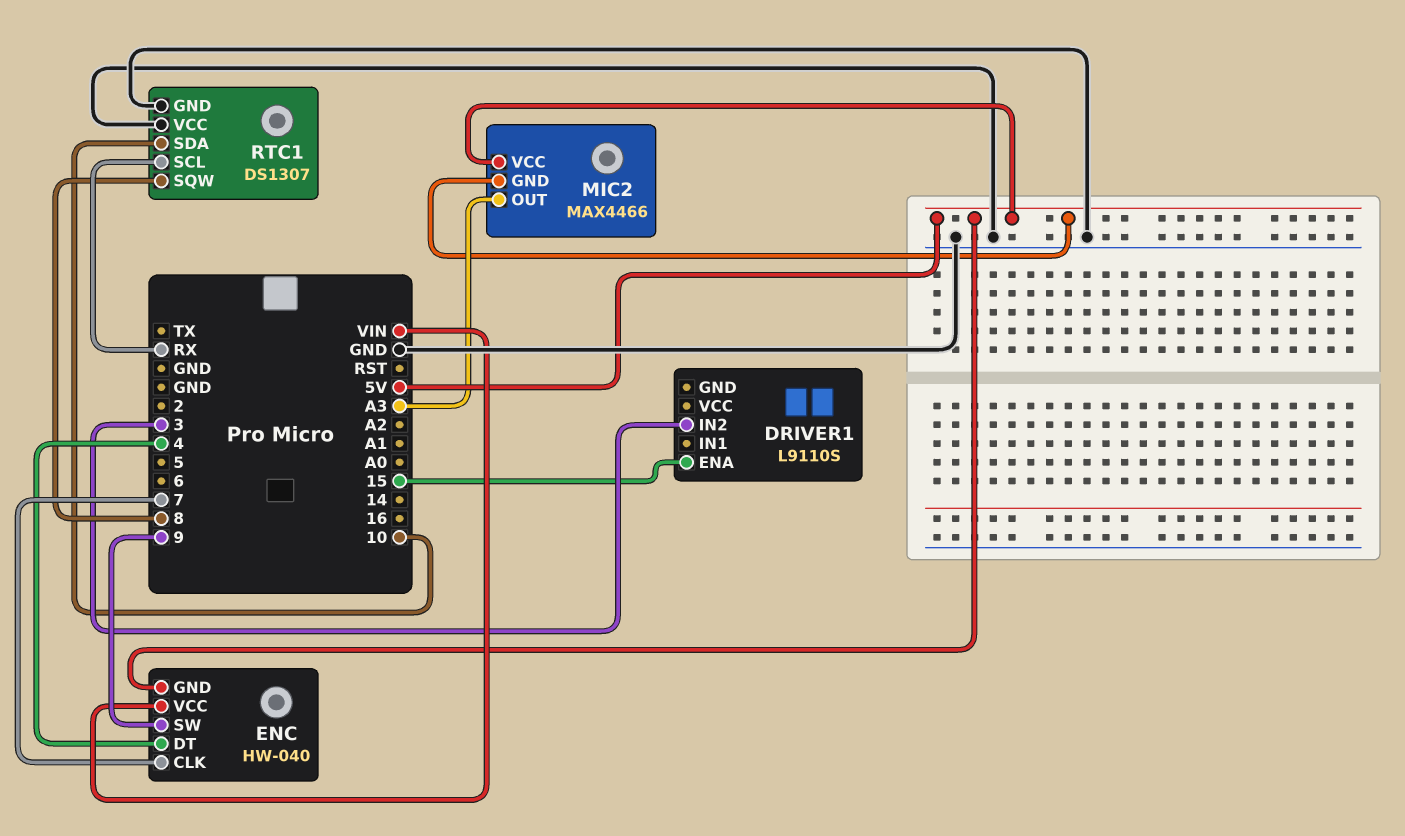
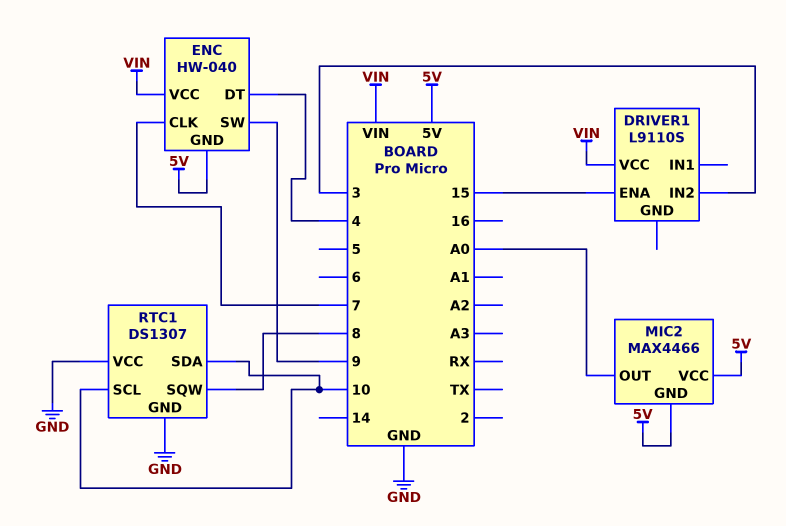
DRIVER1 pin VCC: none -> VIN
MIC2 pin OUT: A3 -> A0
RTC1 pin SCL: RX -> 10

